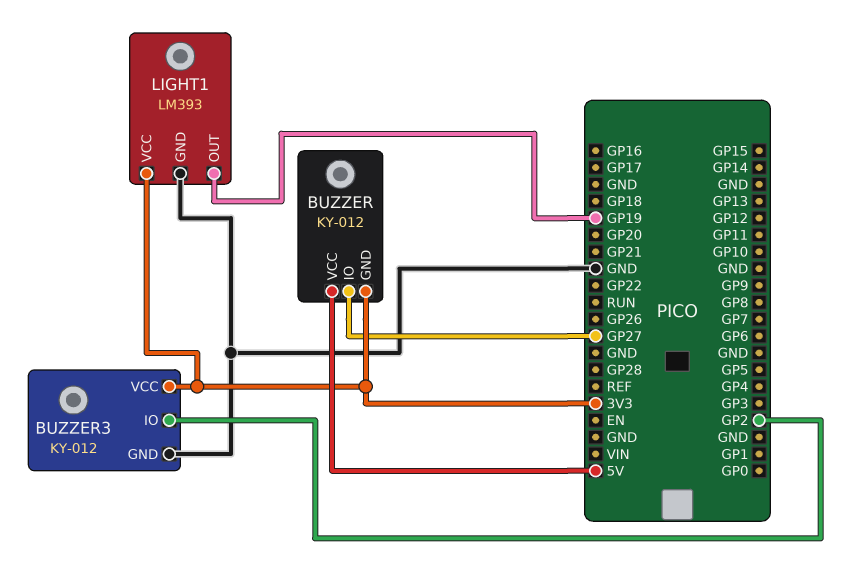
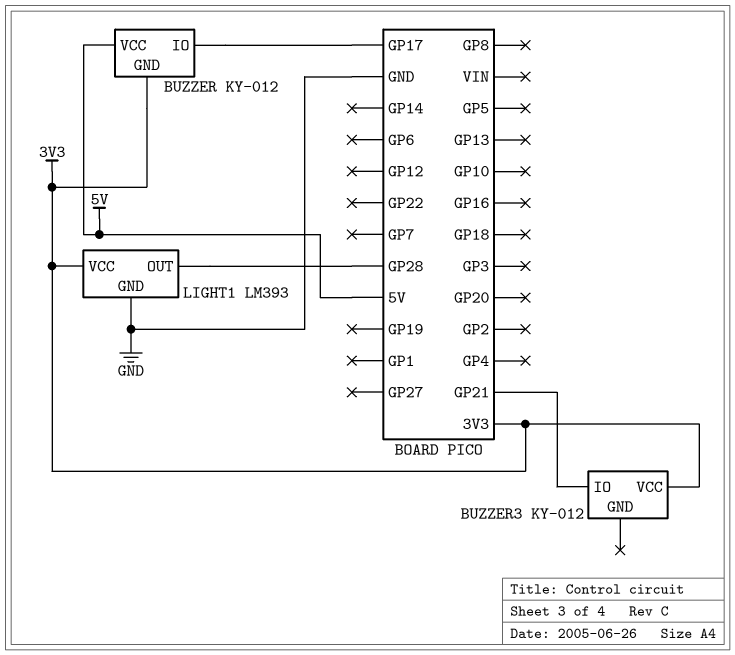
BUZZER pin IO: GP27 -> GP17
BUZZER3 pin GND: GND -> none
BUZZER3 pin IO: GP2 -> GP21
LIGHT1 pin OUT: GP19 -> GP28

